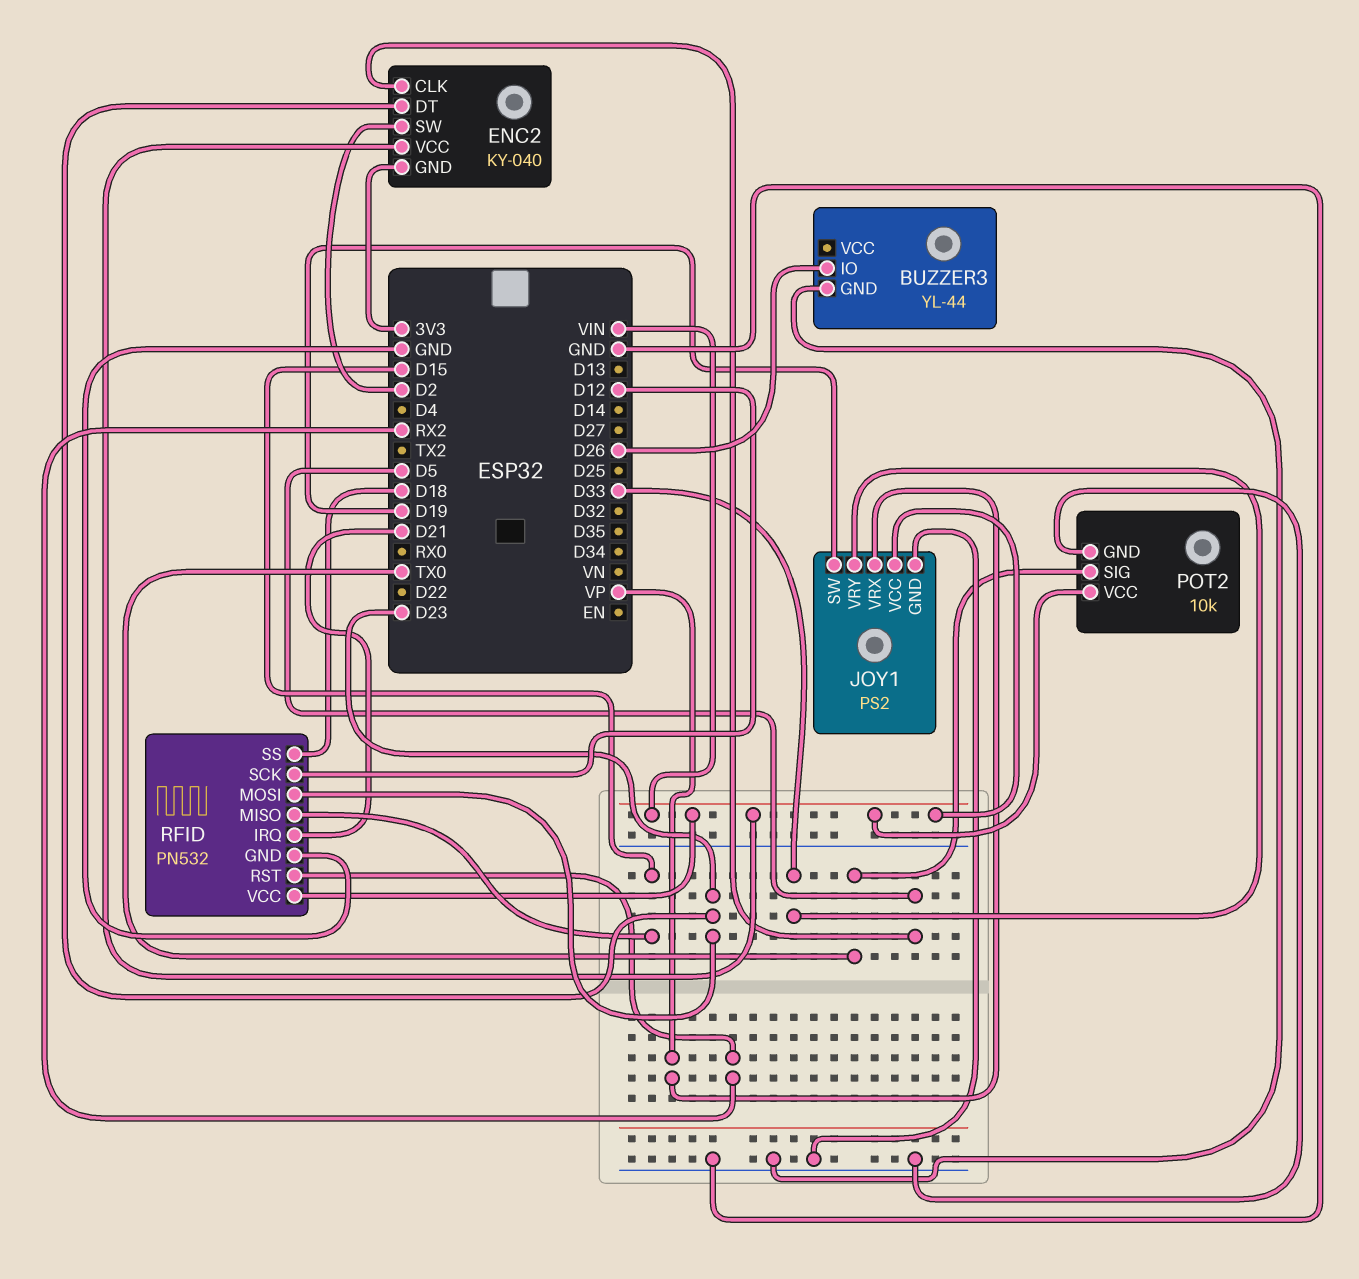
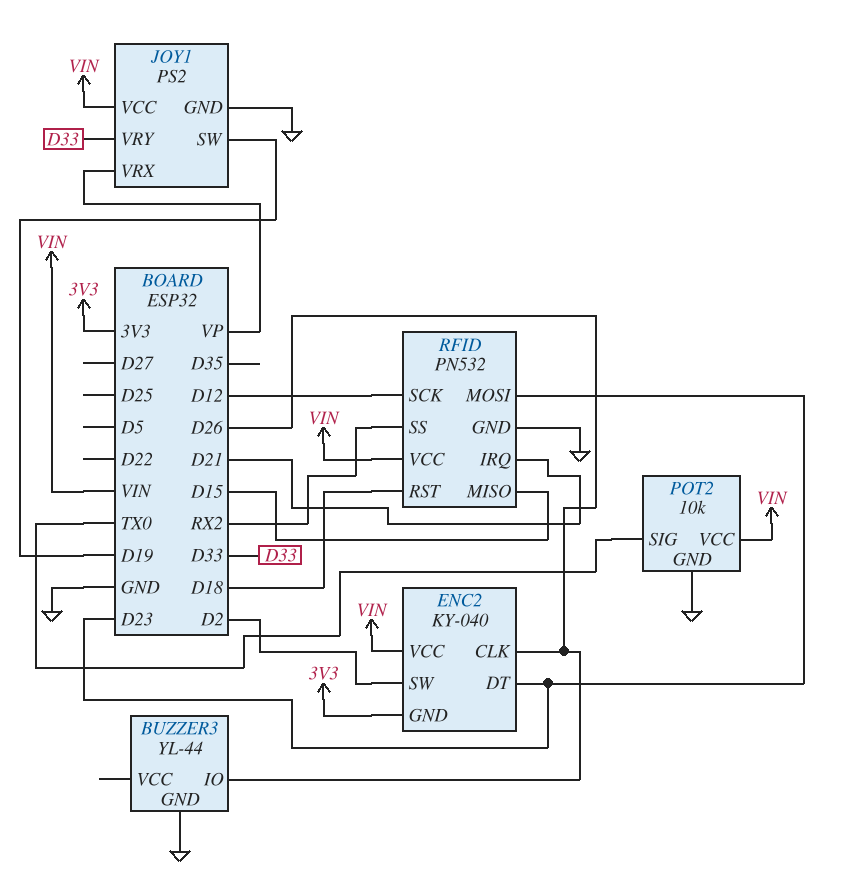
ENC2 pin CLK: D5 -> D26
RFID pin RST: RX2 -> D18
RFID pin SS: D18 -> RX2

